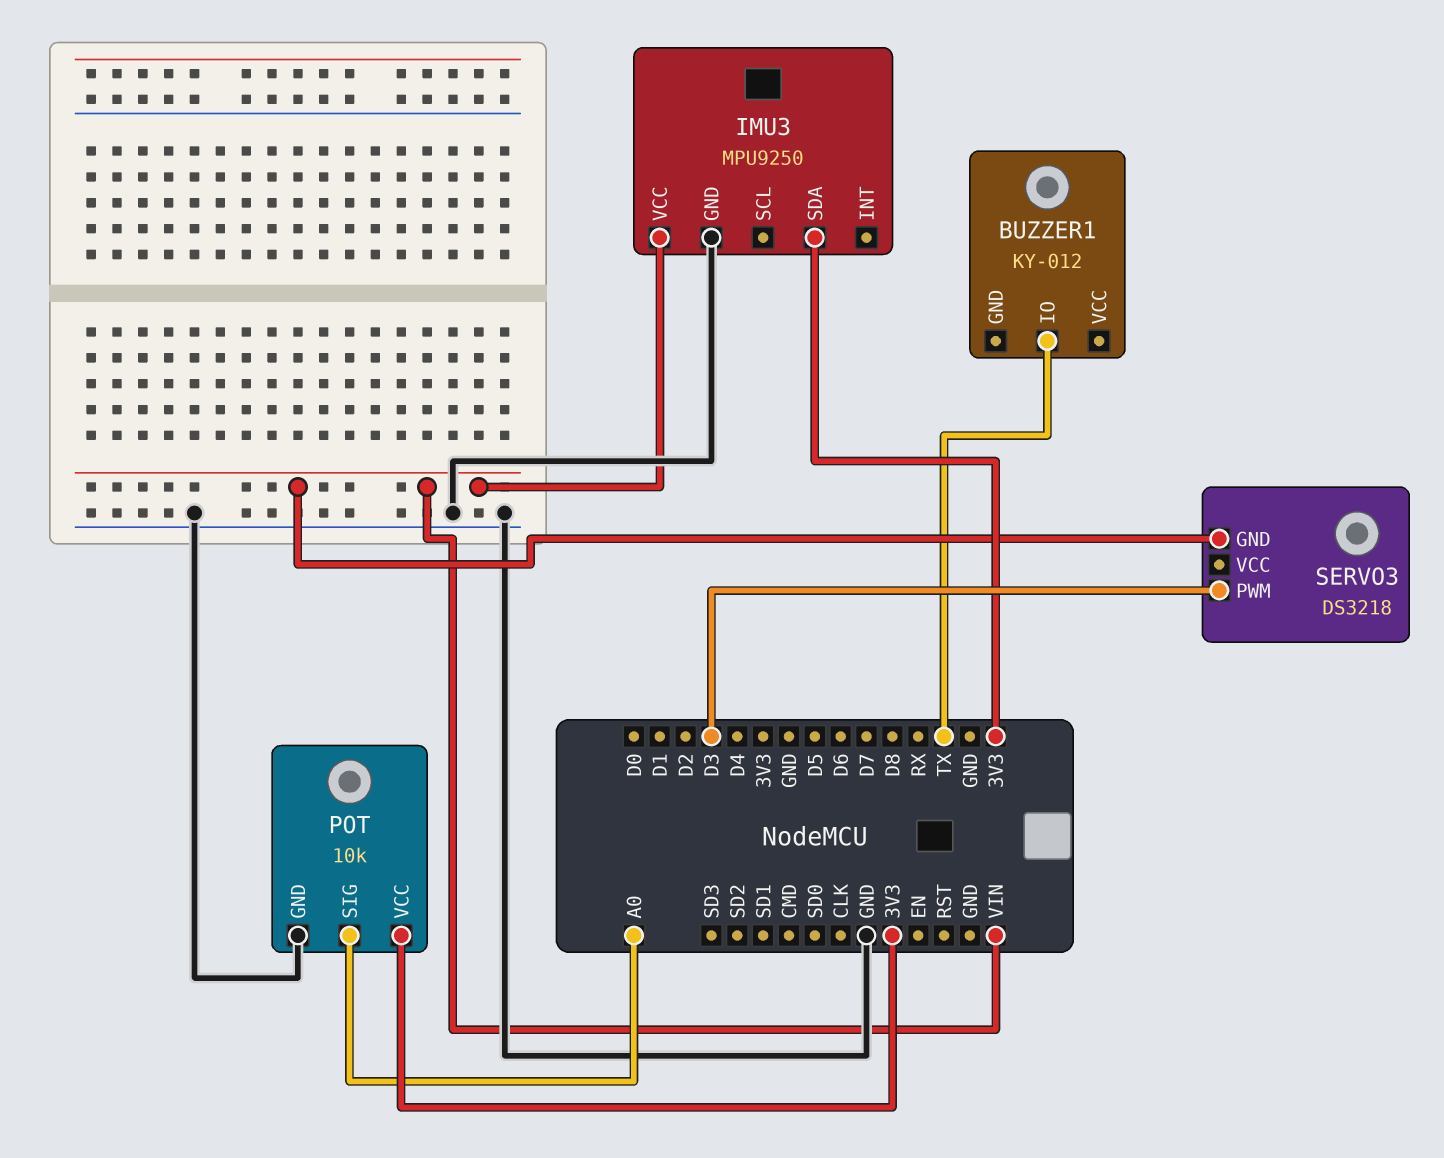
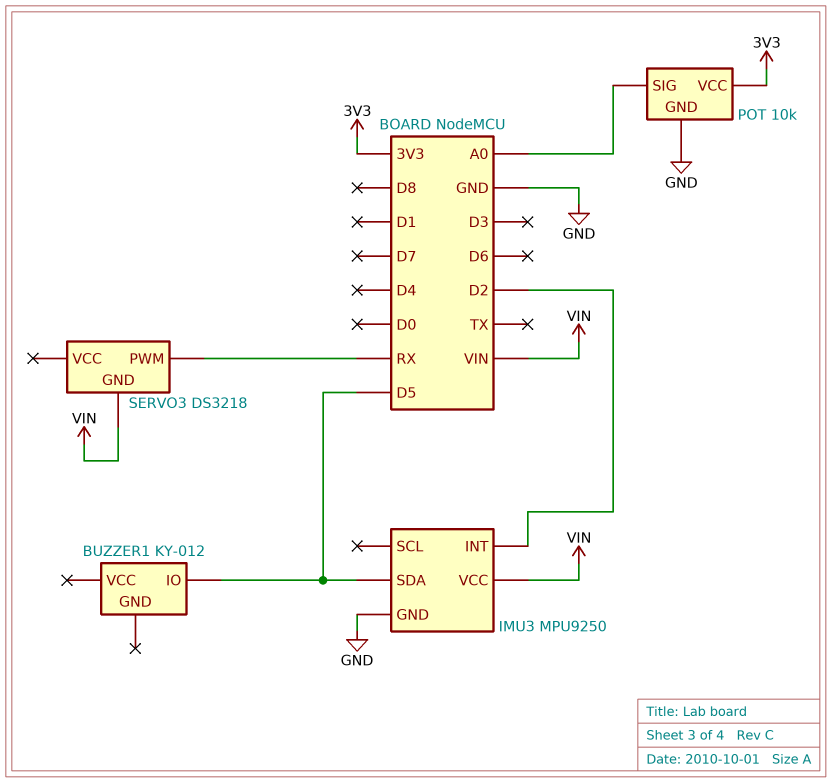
BUZZER1 pin IO: TX -> D5
IMU3 pin INT: none -> D2
IMU3 pin SDA: 3V3 -> D5
SERVO3 pin PWM: D3 -> RX

